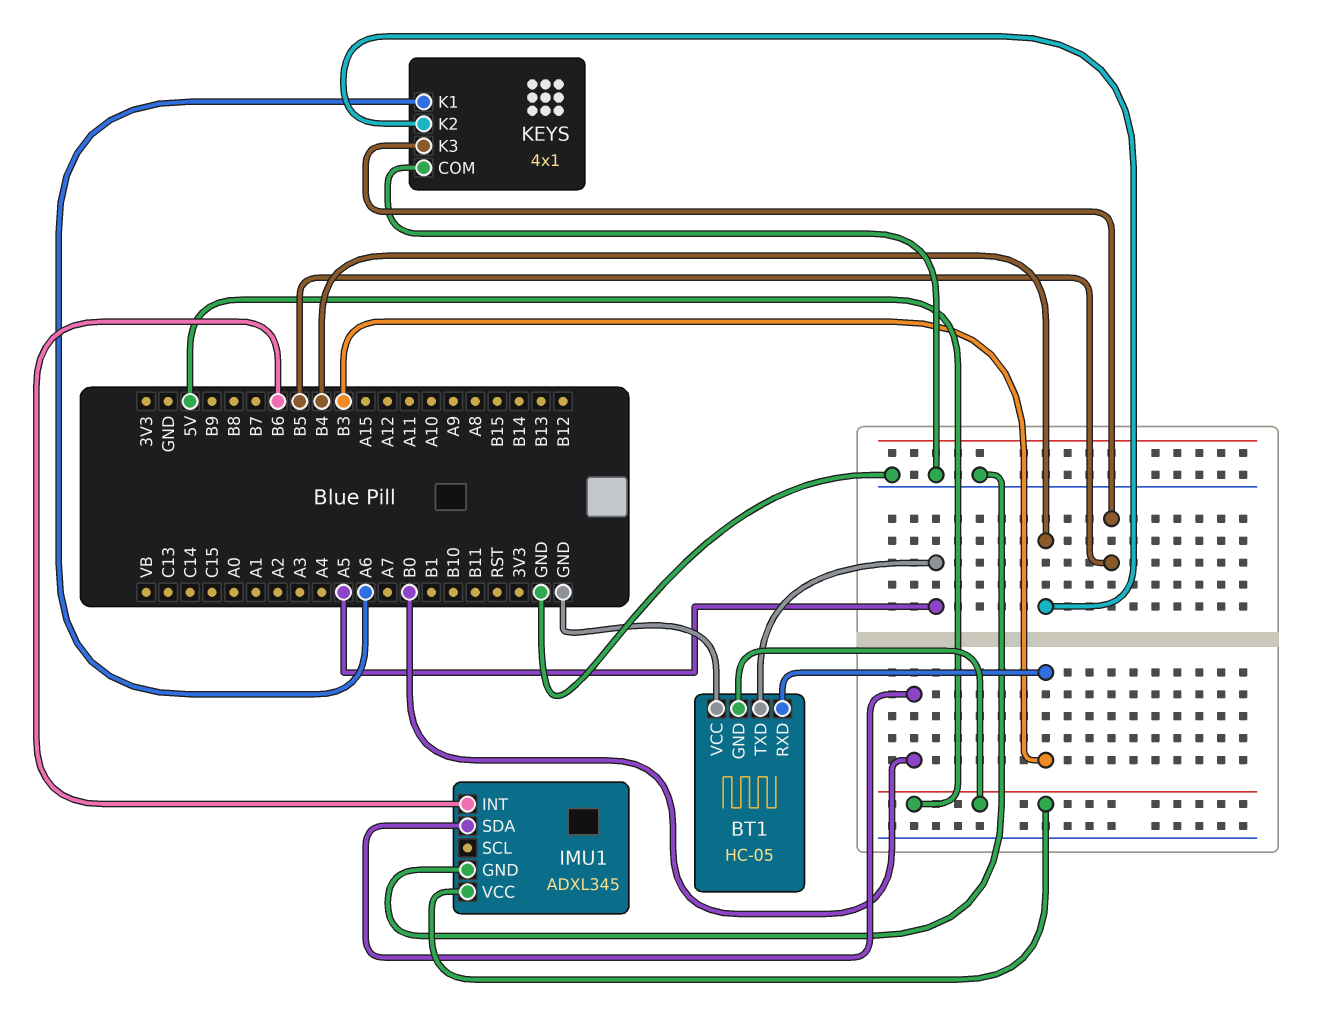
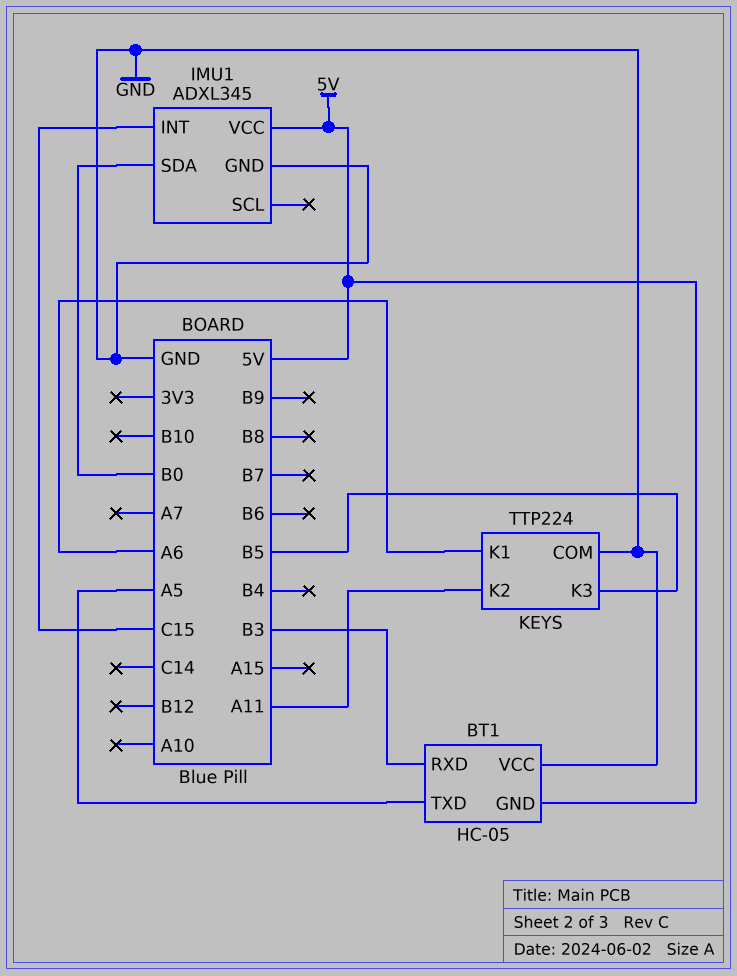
IMU1 pin INT: B6 -> C15
KEYS: 4x1 -> TTP224
KEYS pin K2: B4 -> A11

